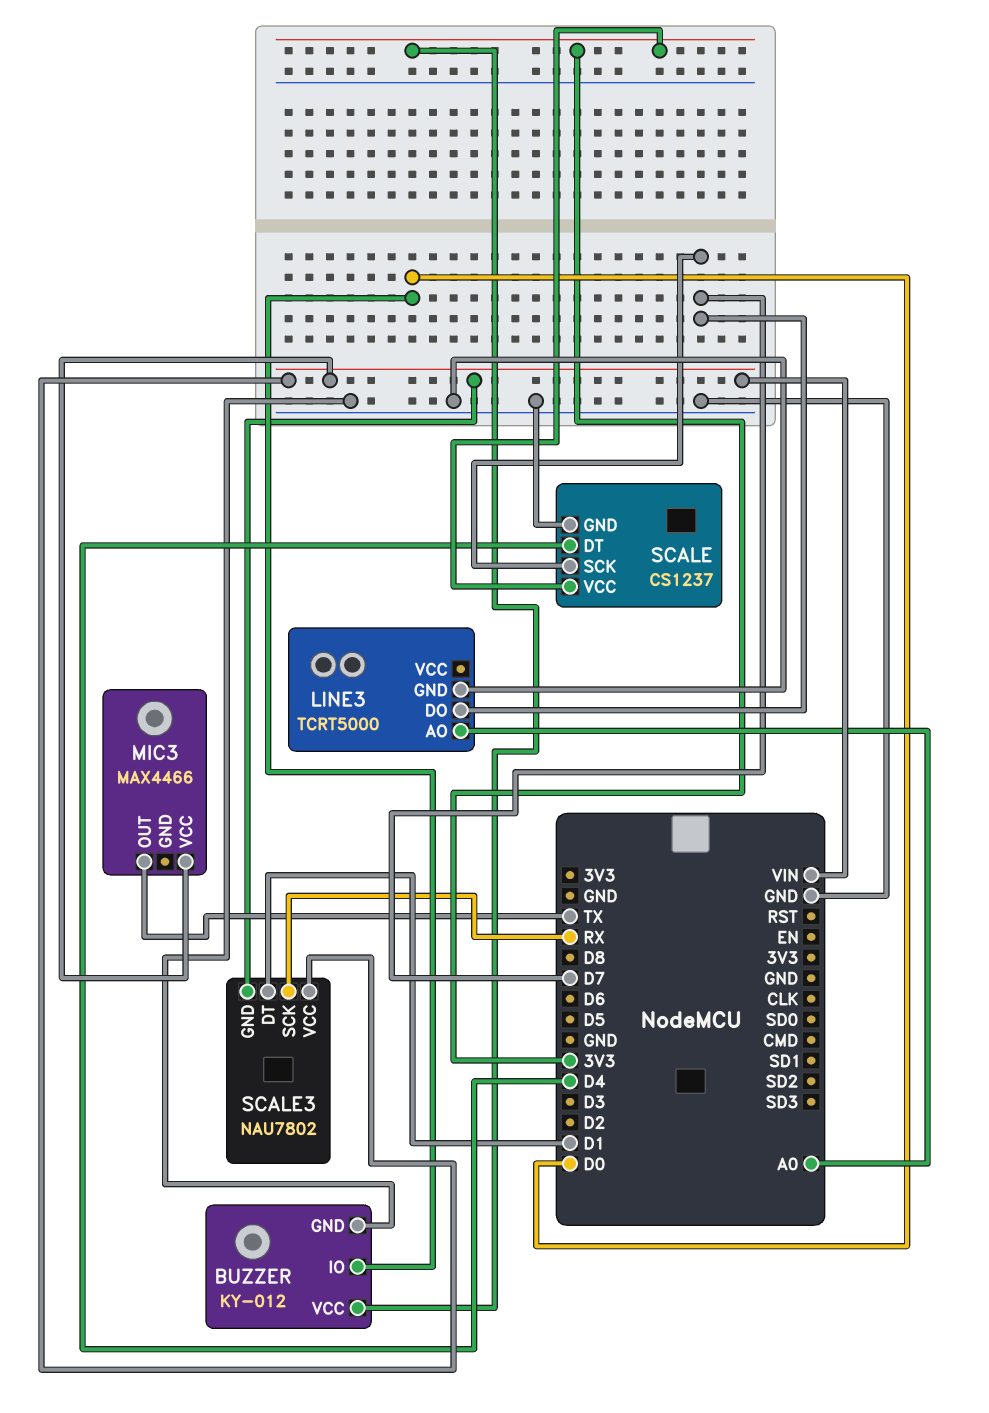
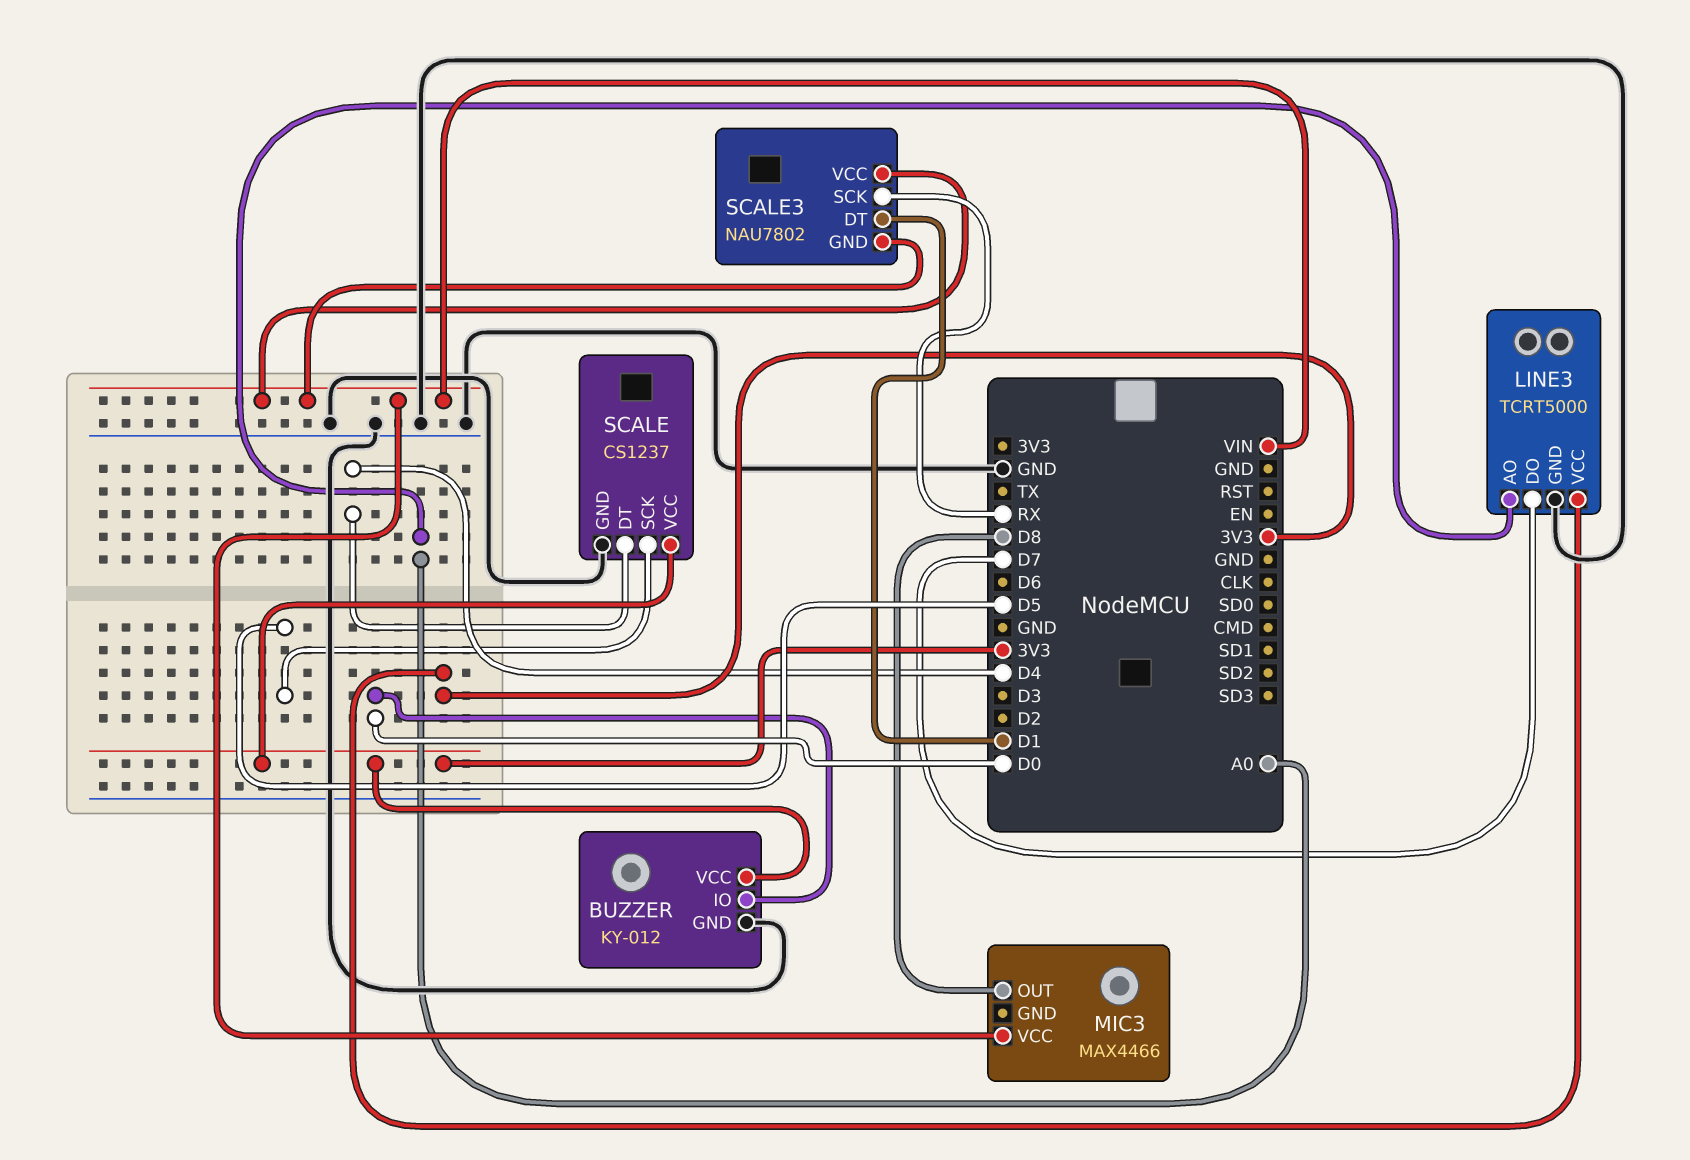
LINE3 pin VCC: none -> 3V3
MIC3 pin OUT: TX -> D8
SCALE pin SCK: D7 -> D5

